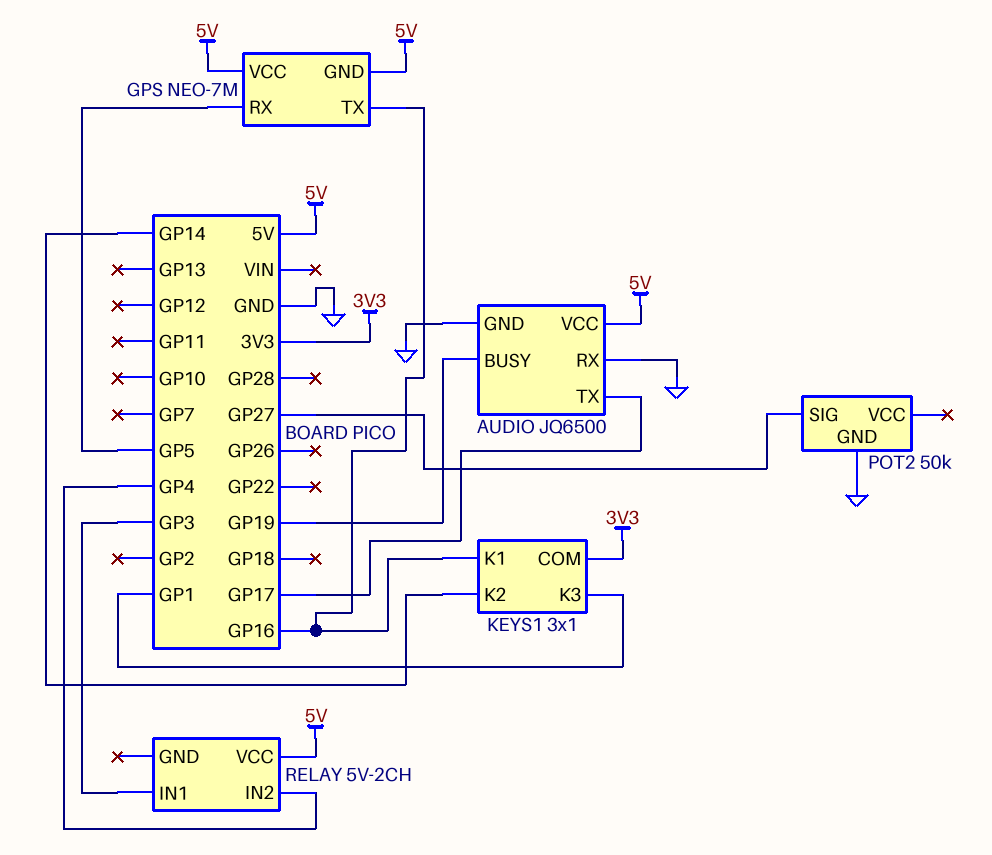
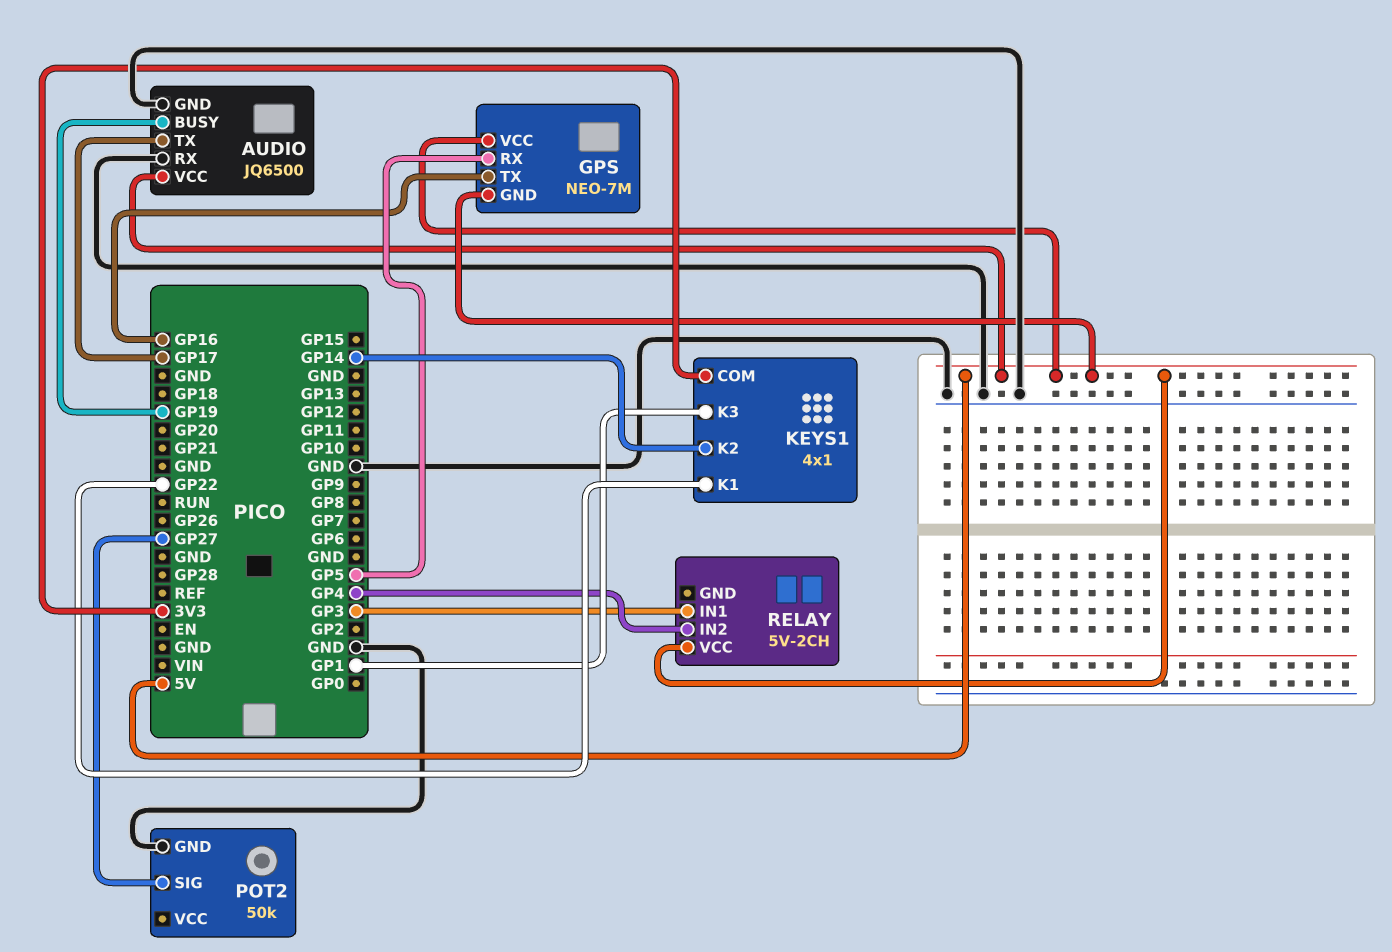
KEYS1: 3x1 -> 4x1
KEYS1 pin K1: GP16 -> GP22

